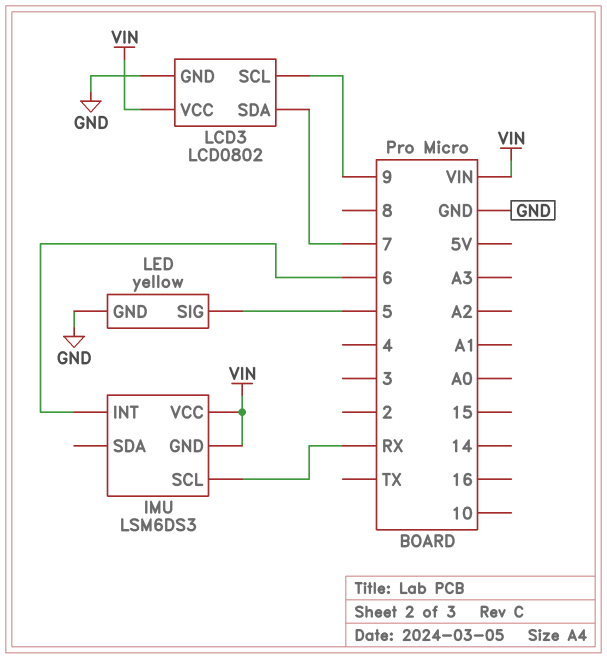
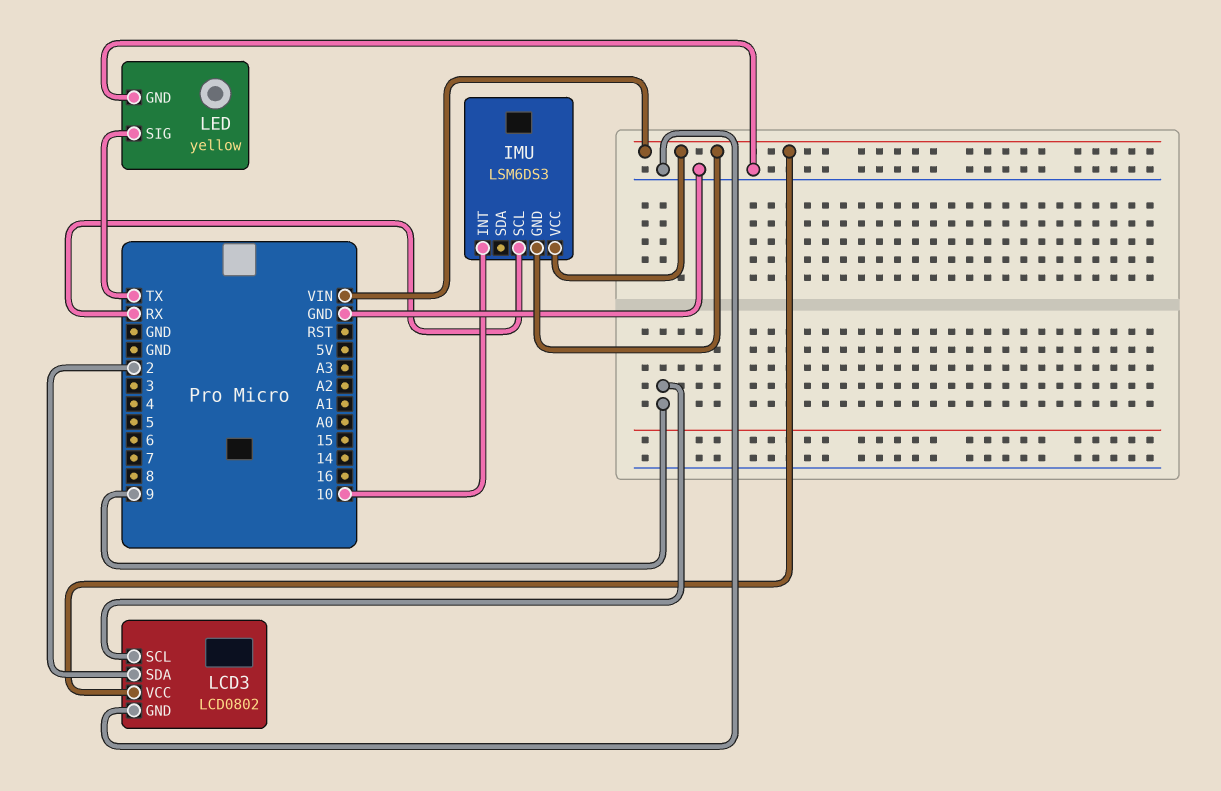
IMU pin INT: 6 -> 10
LCD3 pin SDA: 7 -> 2
LED pin SIG: 5 -> TX

